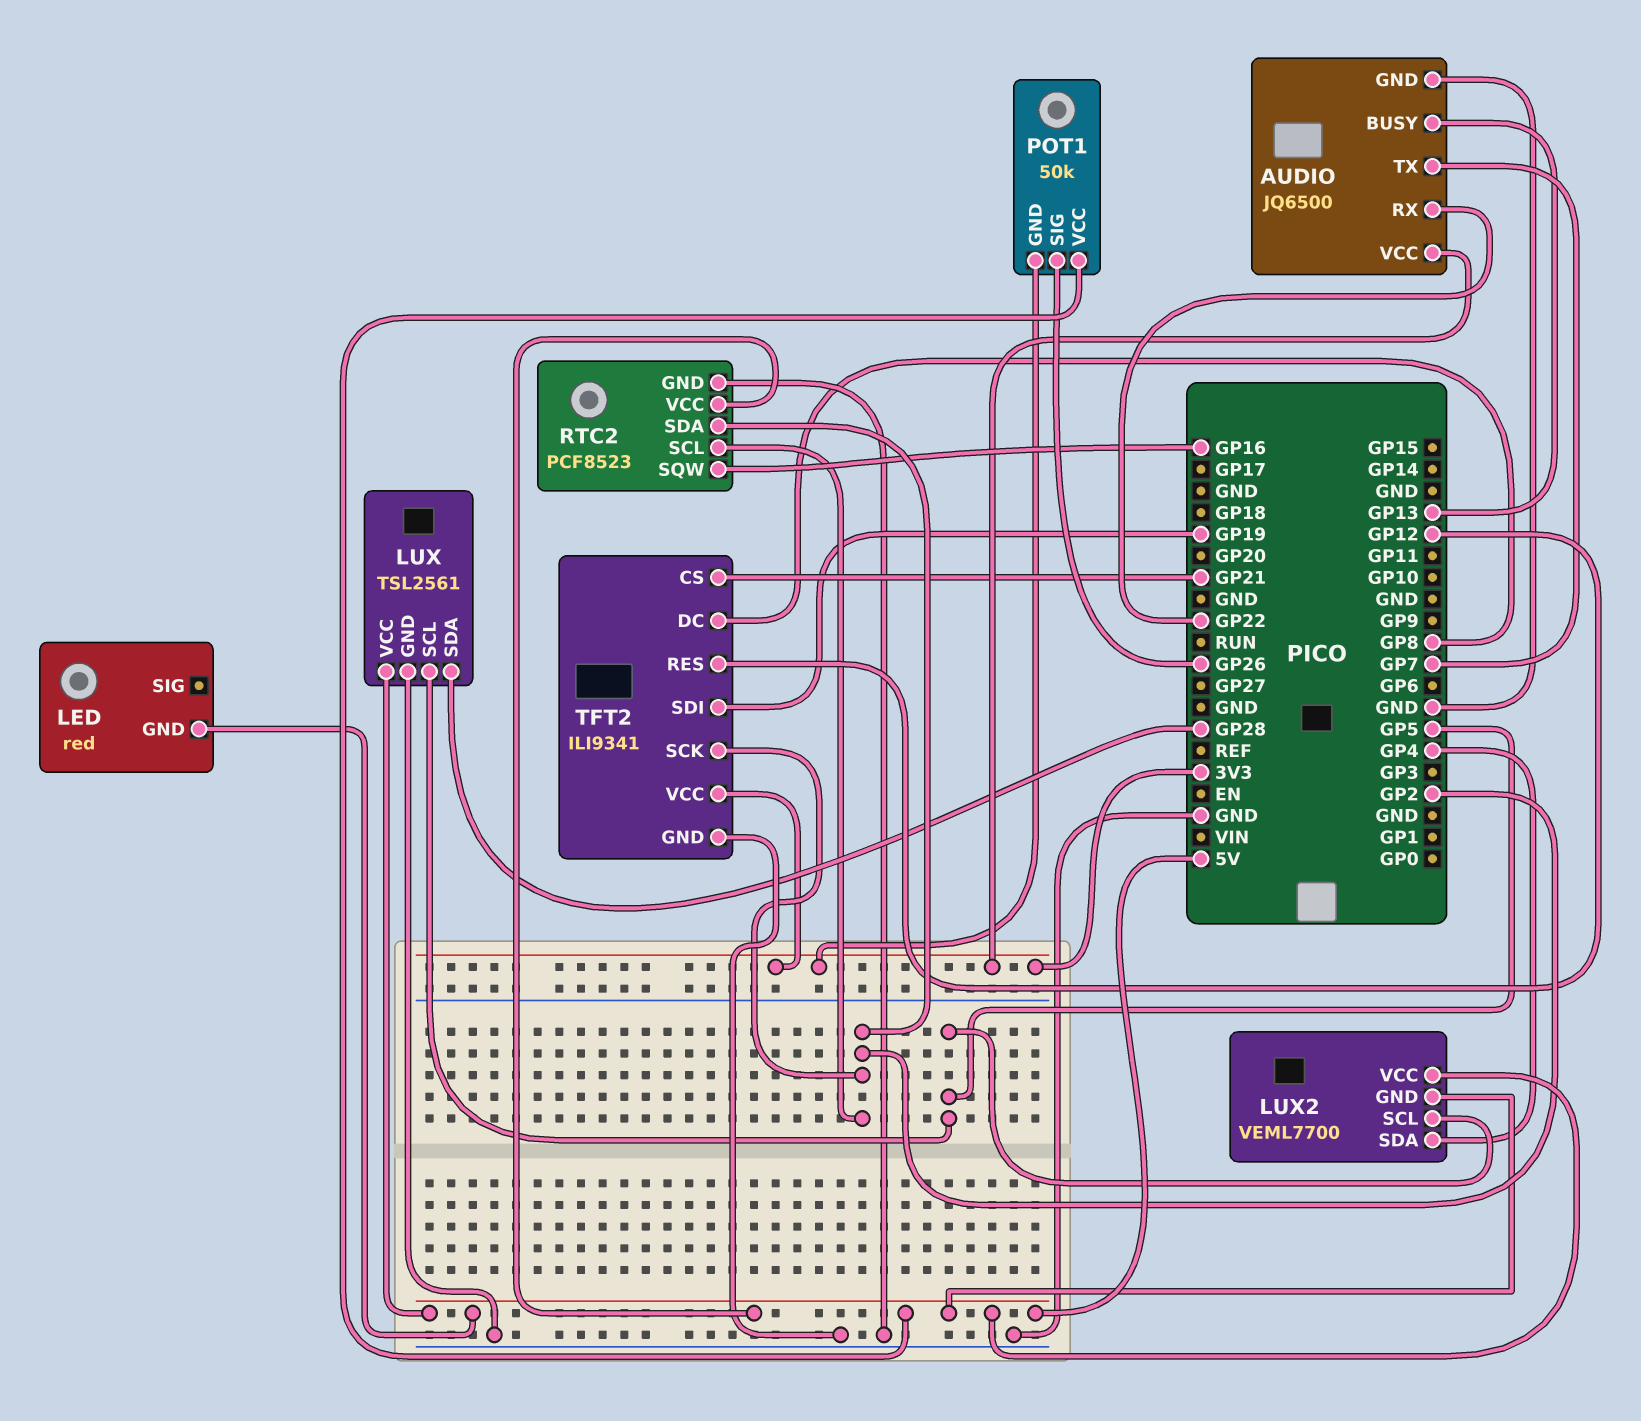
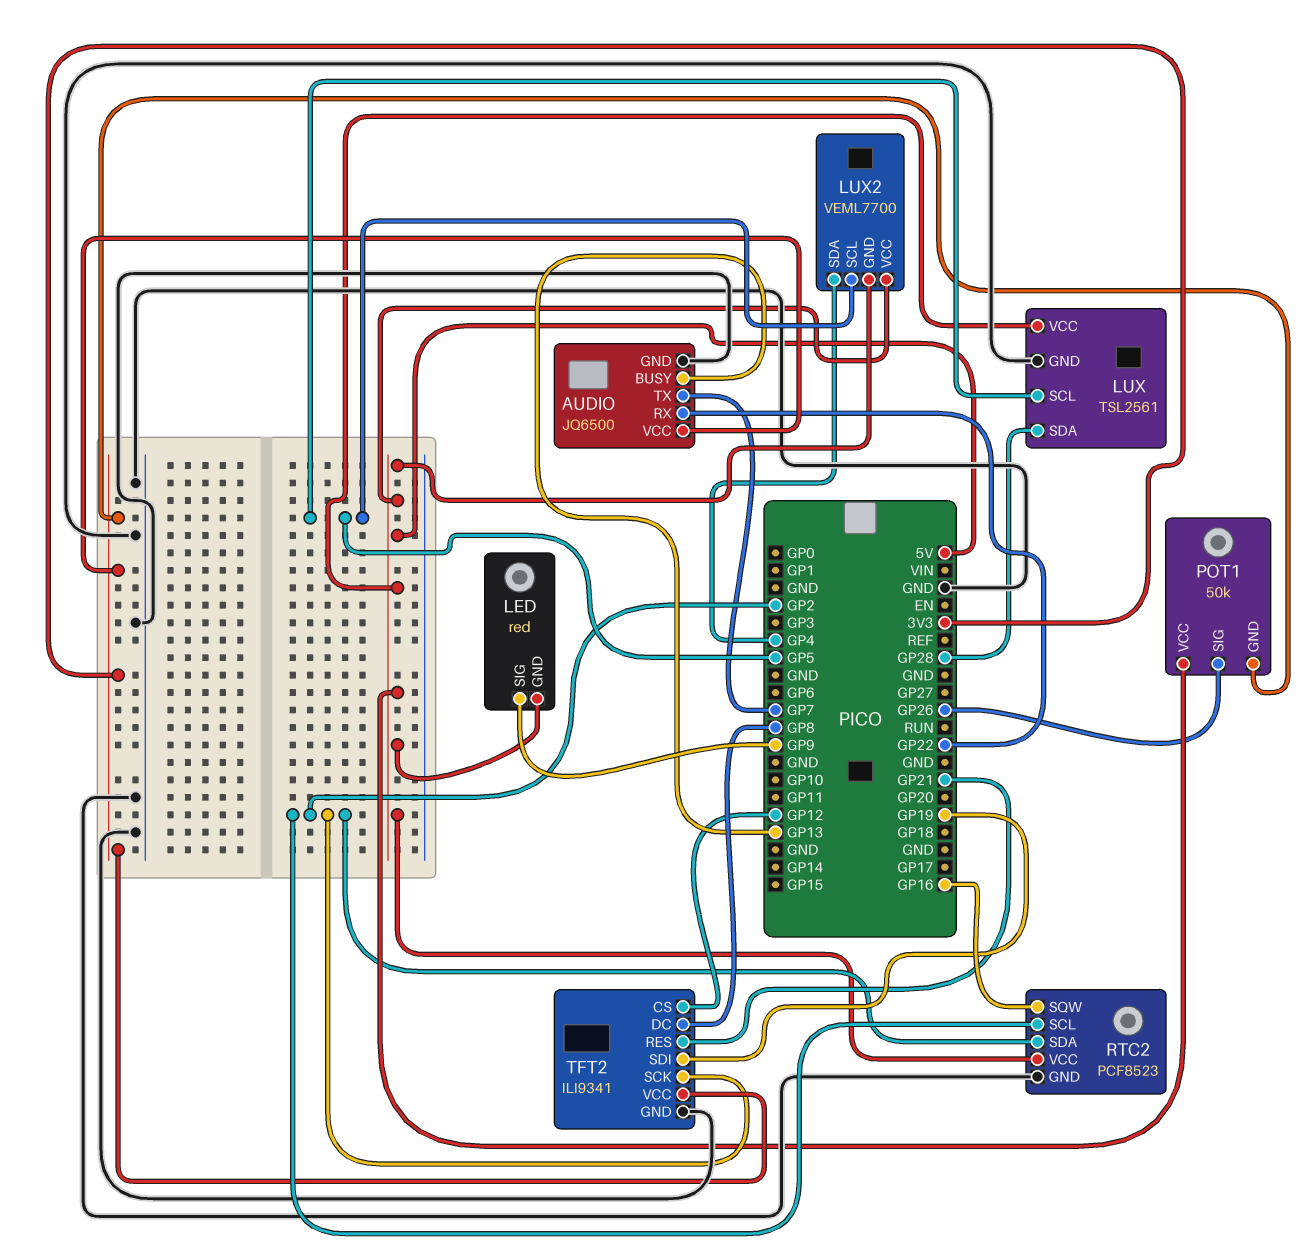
LED pin SIG: none -> GP9
TFT2 pin CS: GP21 -> GP12
TFT2 pin RES: GP12 -> GP21

